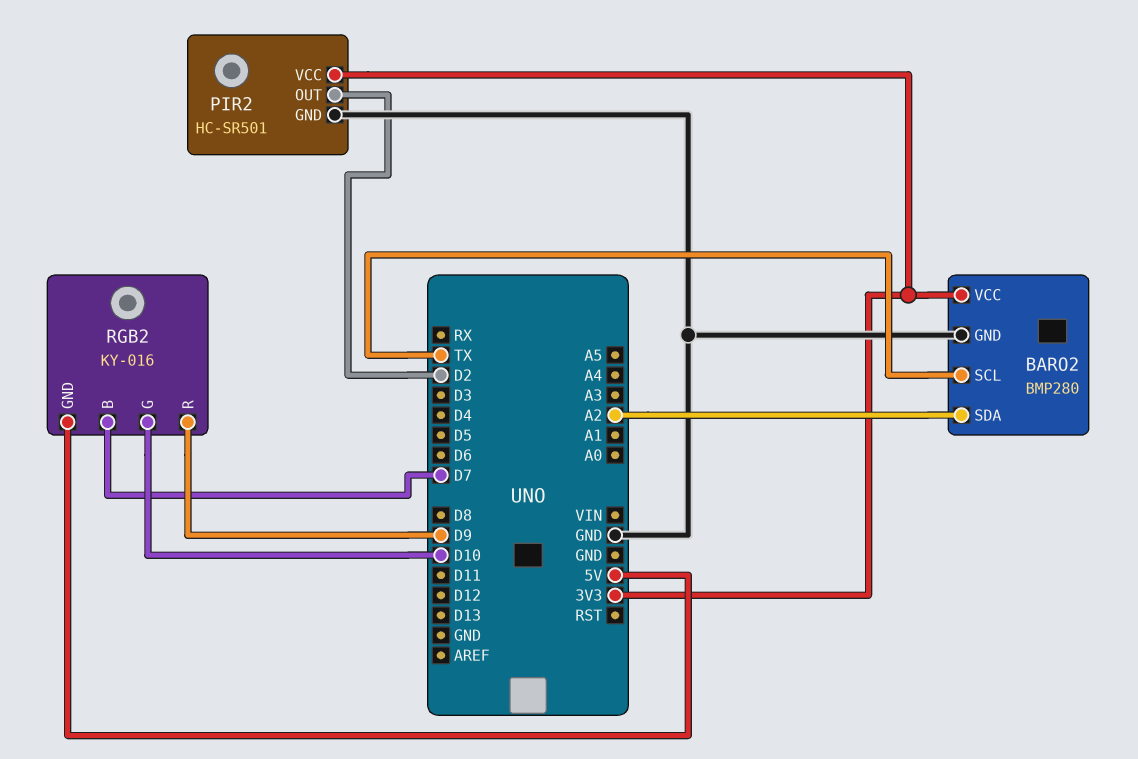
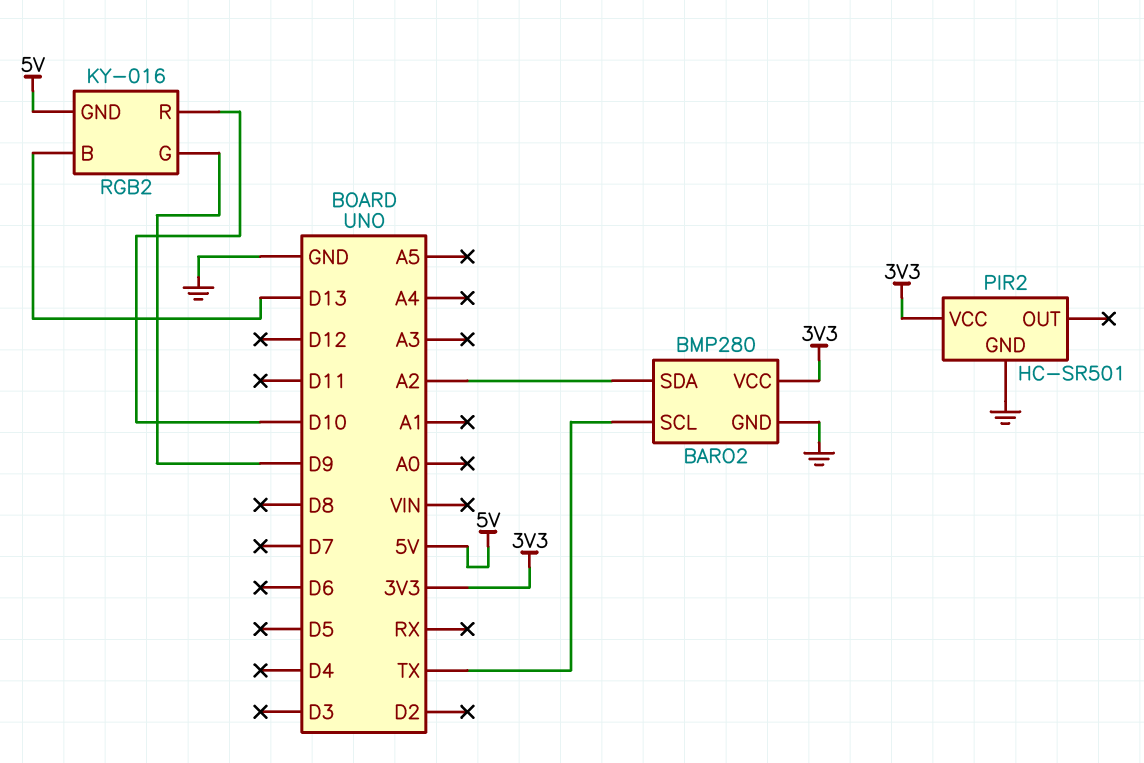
PIR2 pin OUT: D2 -> none
RGB2 pin B: D7 -> D13
RGB2 pin G: D10 -> D9
RGB2 pin R: D9 -> D10

